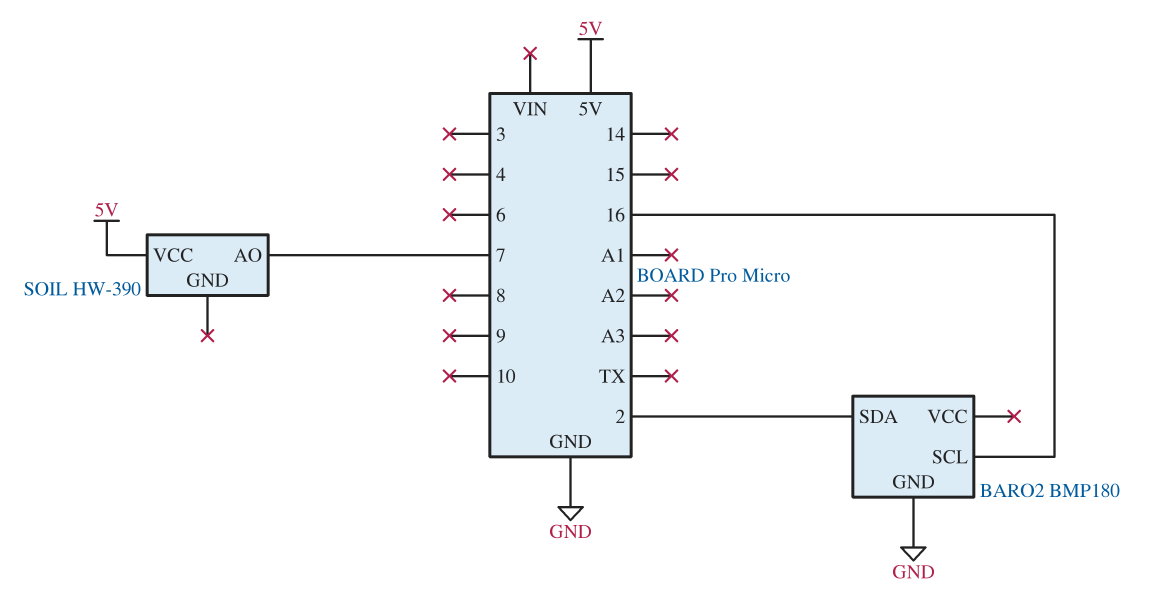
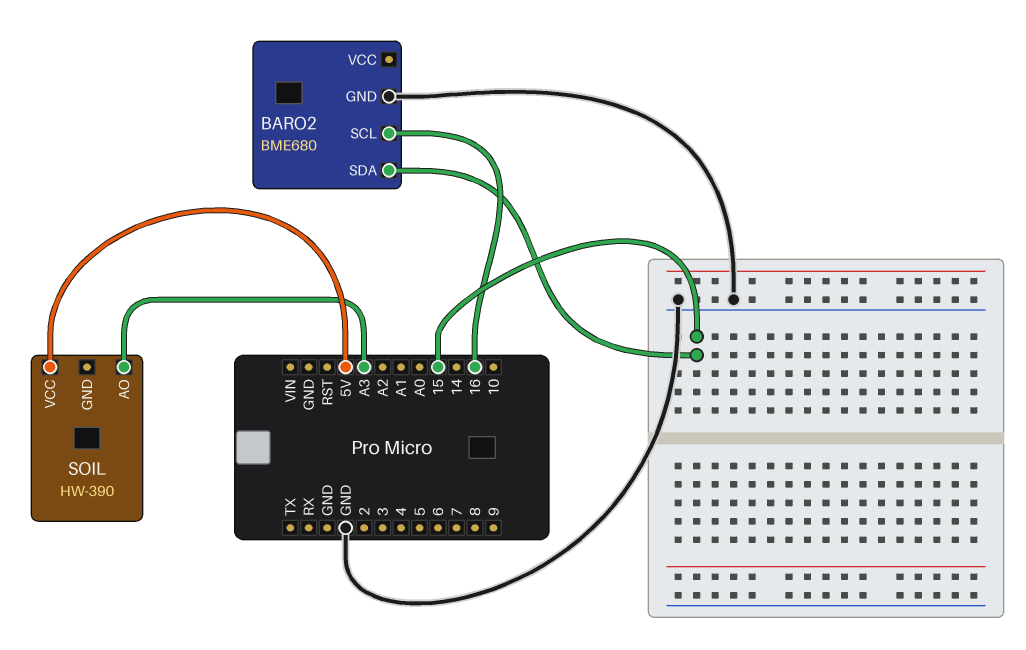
BARO2: BMP180 -> BME680
BARO2 pin SDA: 2 -> 15
SOIL pin AO: 7 -> A3

